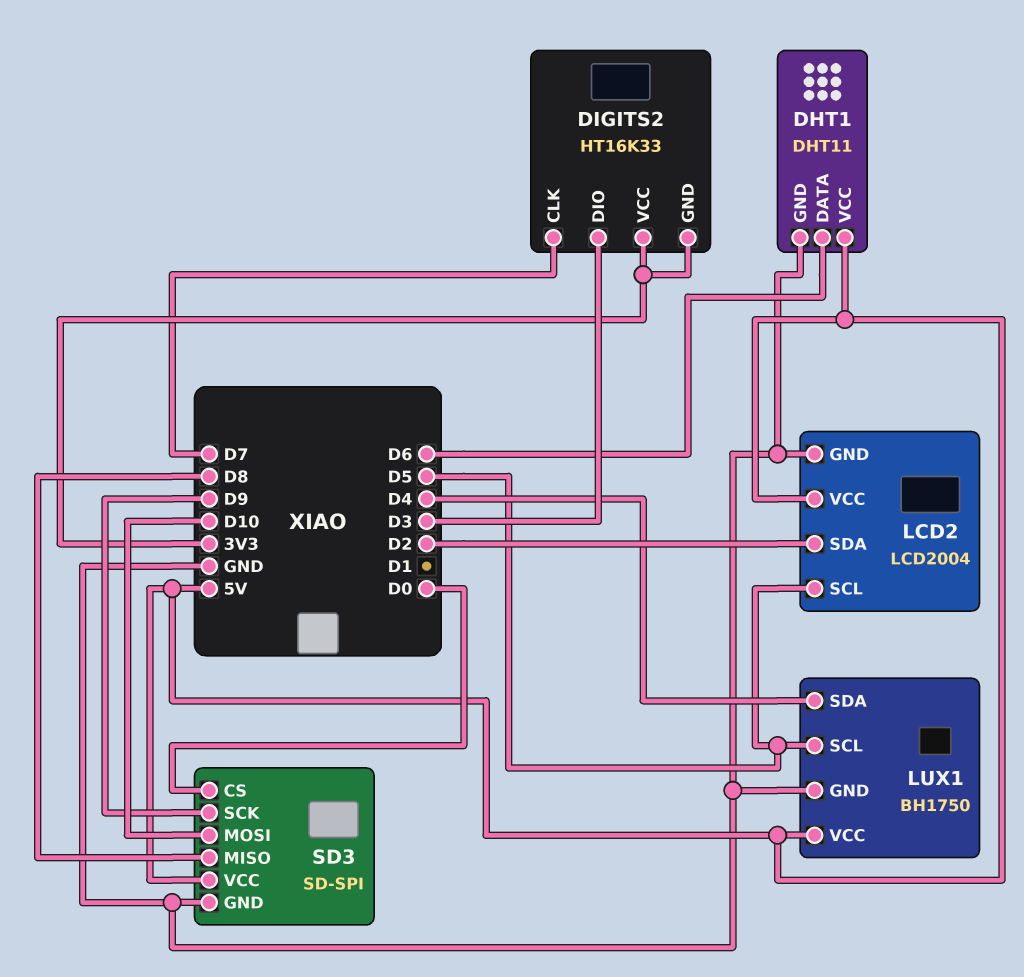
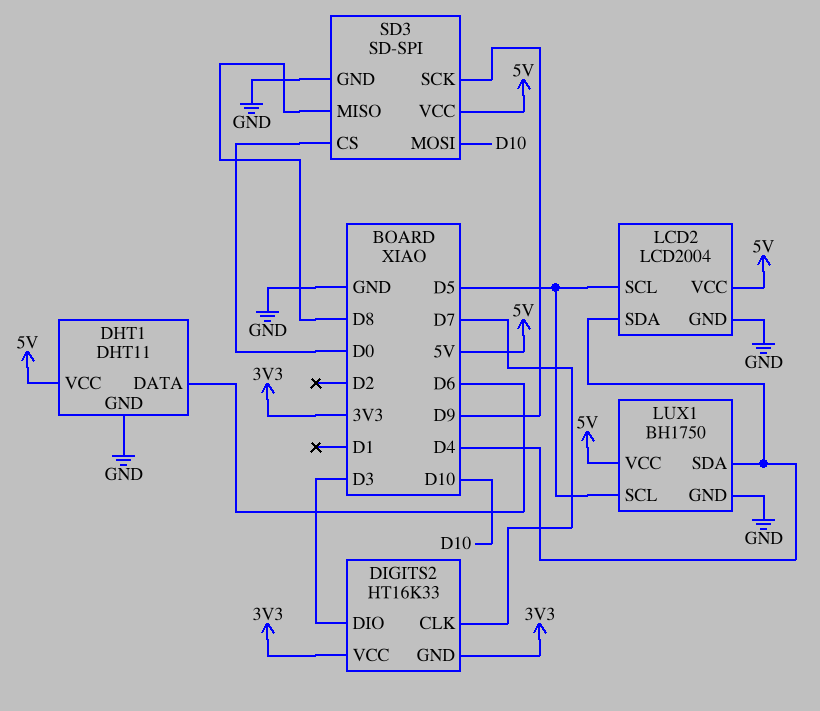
LCD2 pin SDA: D2 -> D4

